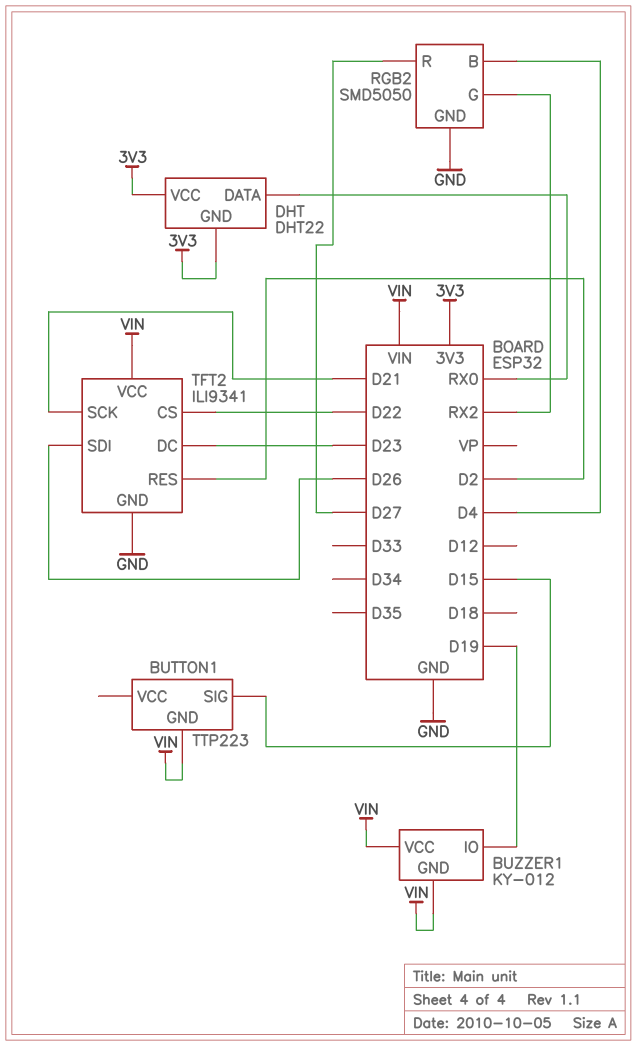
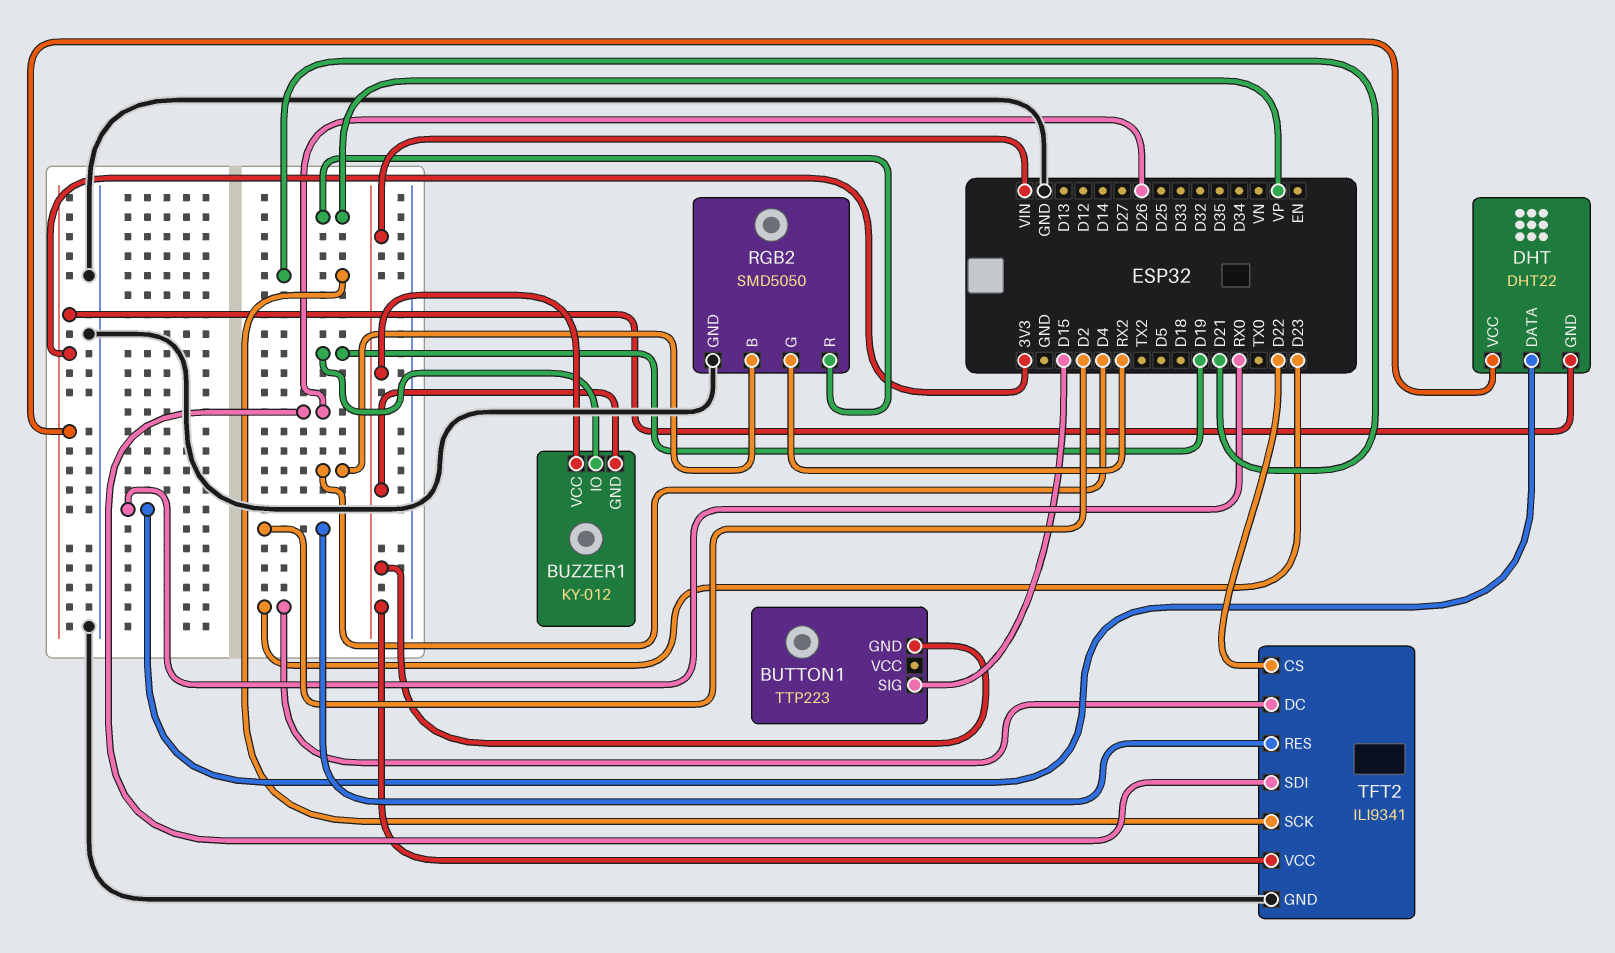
RGB2 pin R: D27 -> VP

